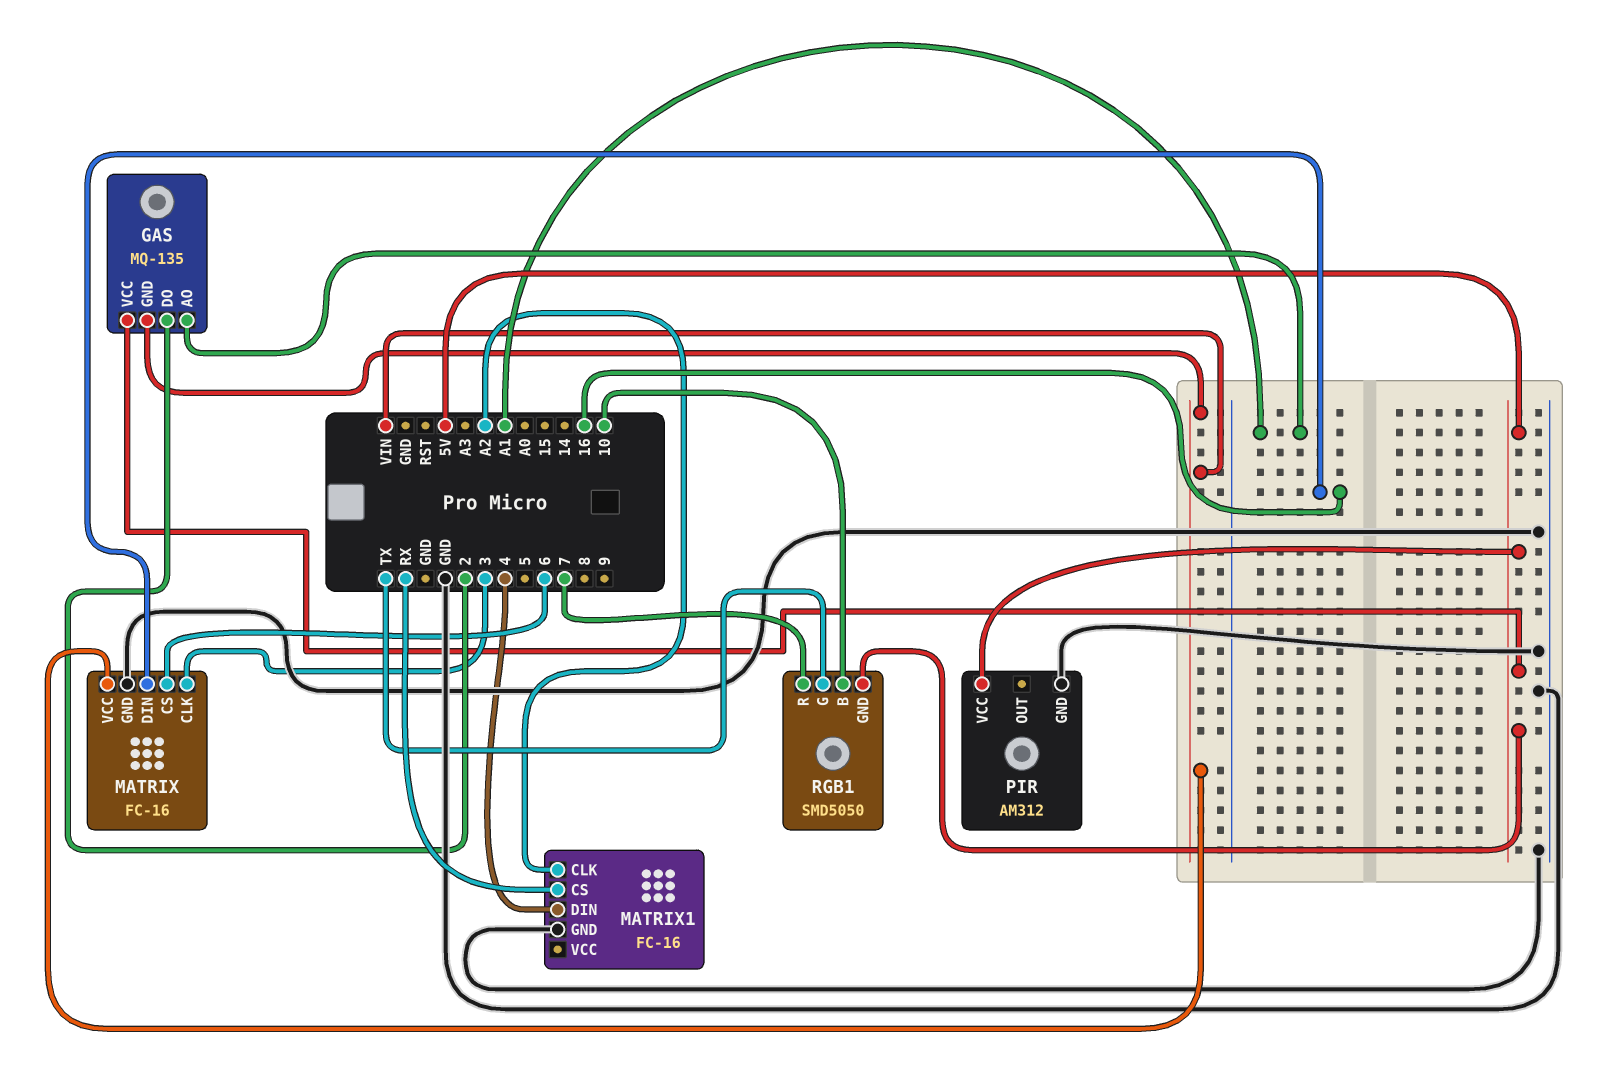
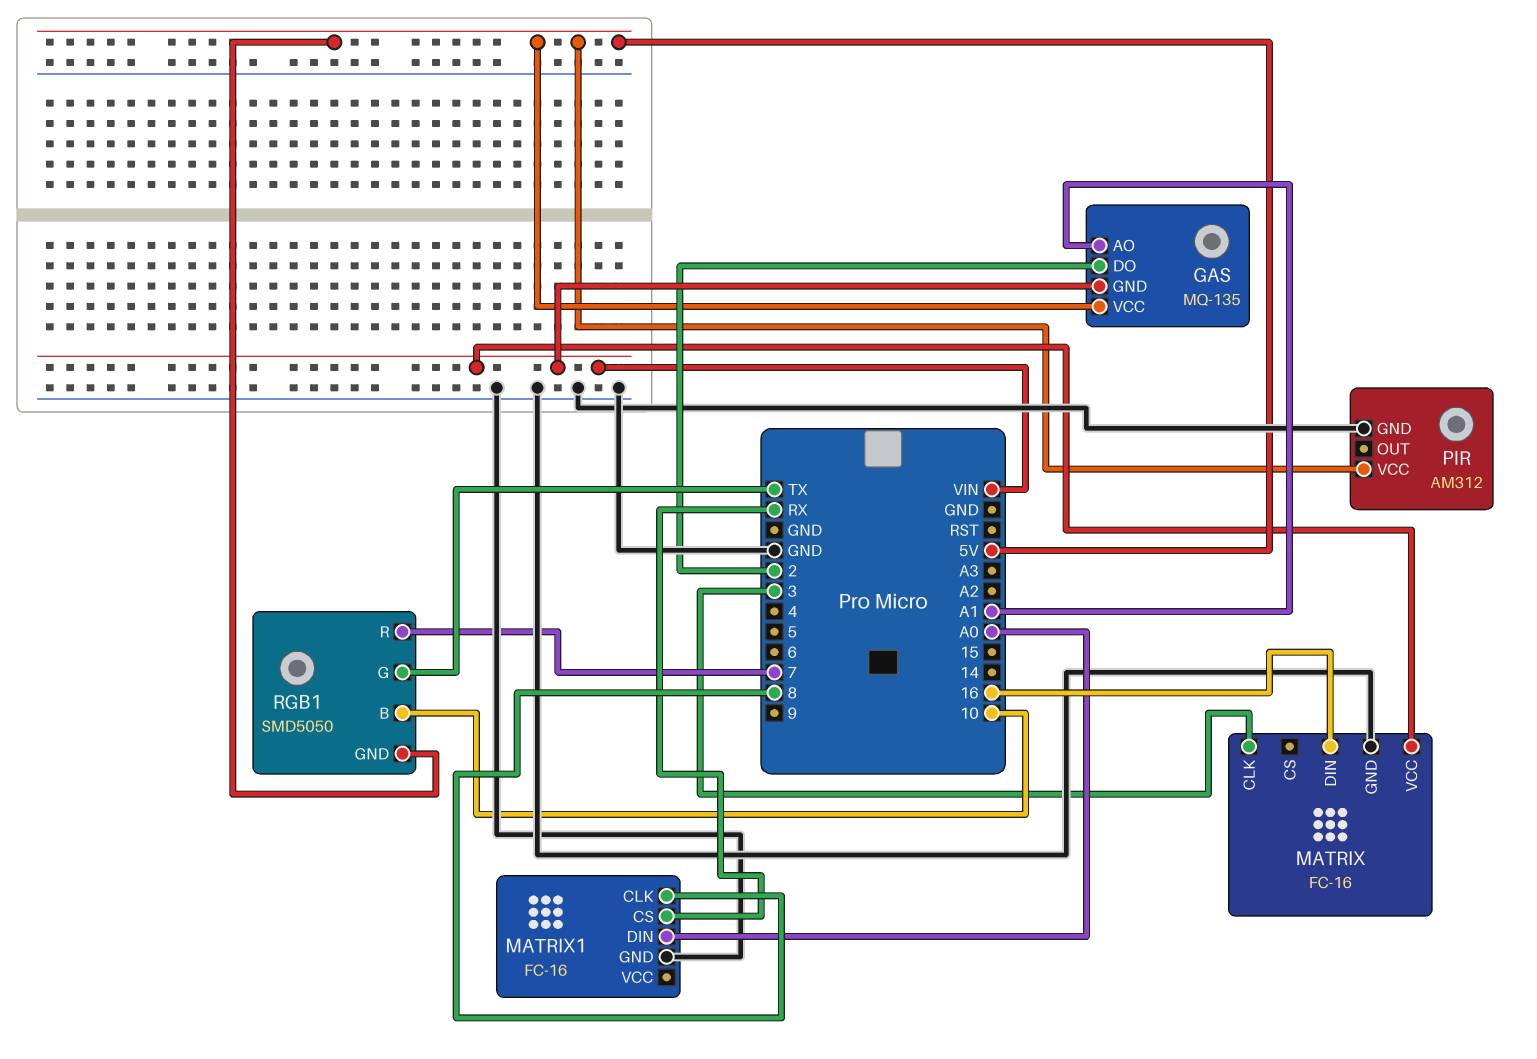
MATRIX pin CS: 6 -> none
MATRIX1 pin CLK: A2 -> 8
MATRIX1 pin DIN: 4 -> A0

